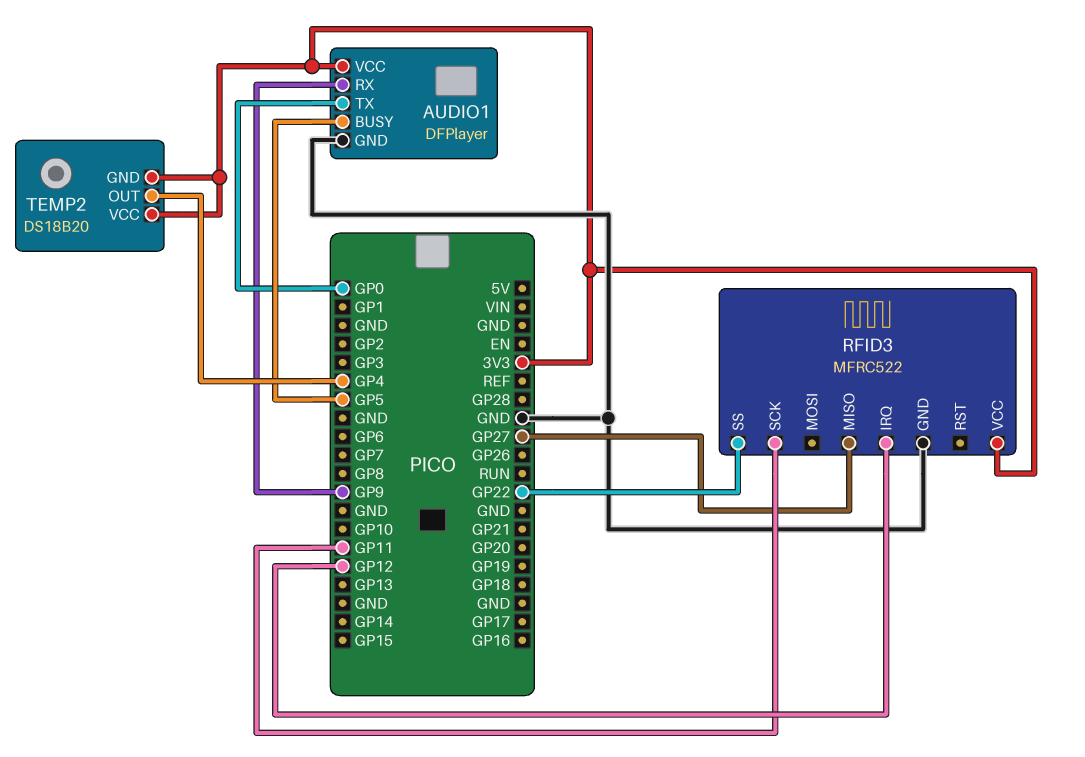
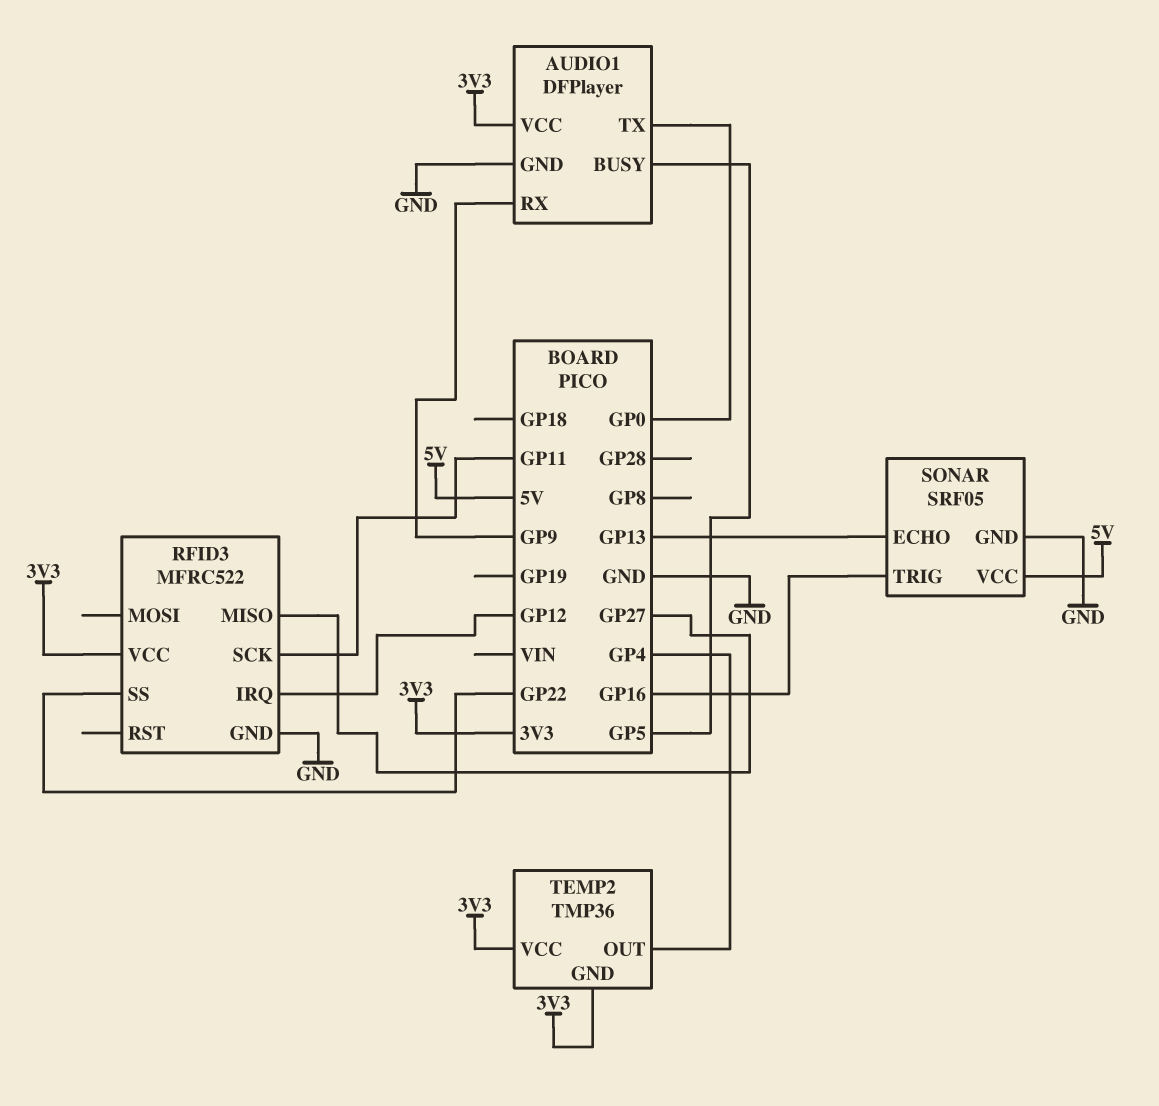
SONAR: none -> SRF05
SONAR pin ECHO: none -> GP13
SONAR pin GND: none -> GND
SONAR pin TRIG: none -> GP16
SONAR pin VCC: none -> 5V
TEMP2: DS18B20 -> TMP36

